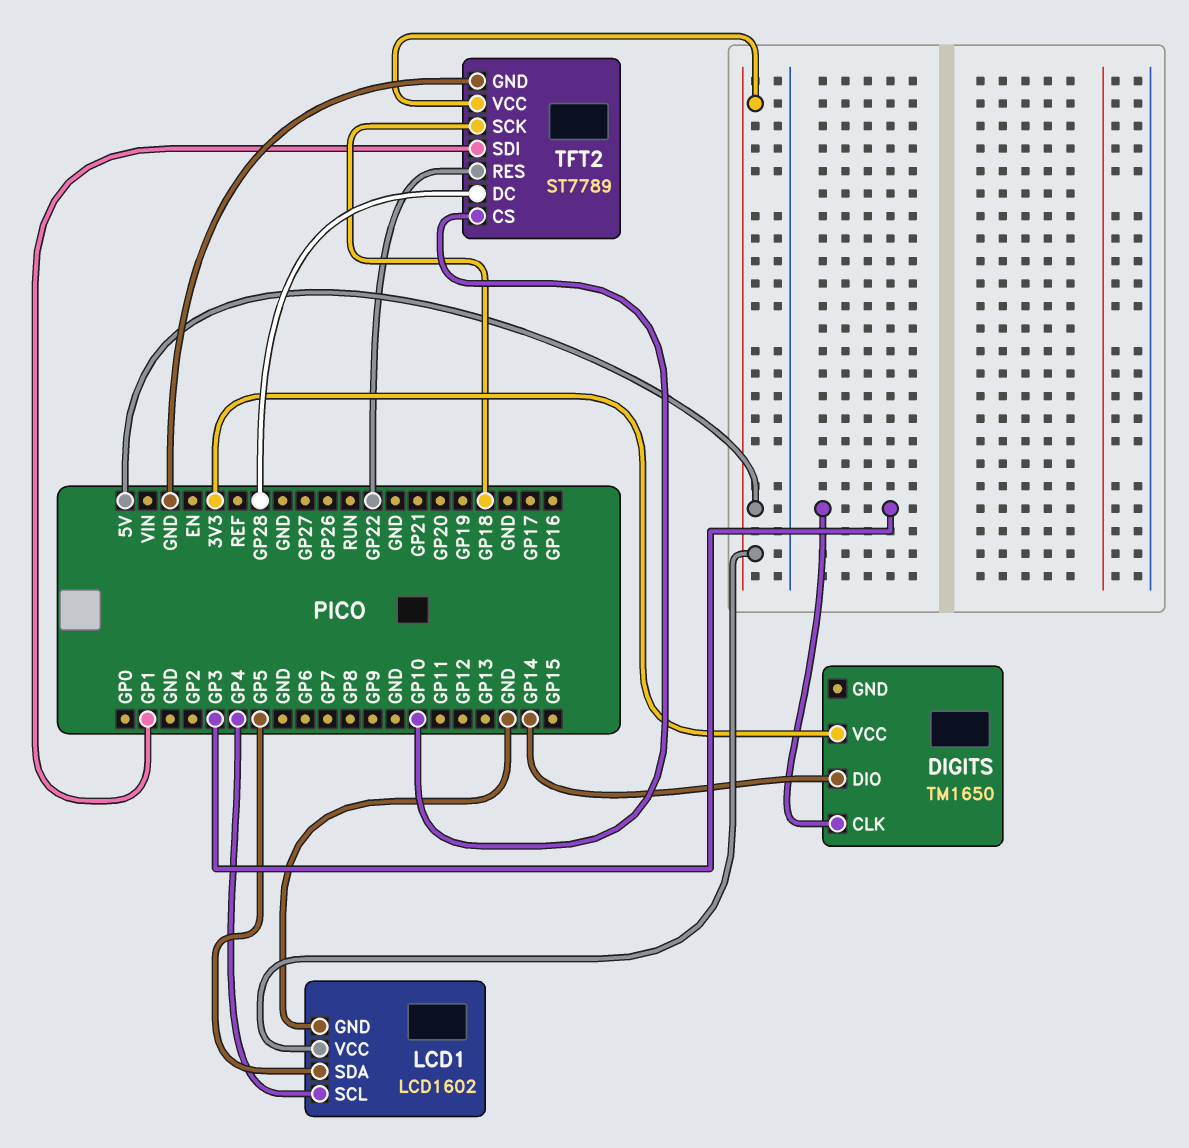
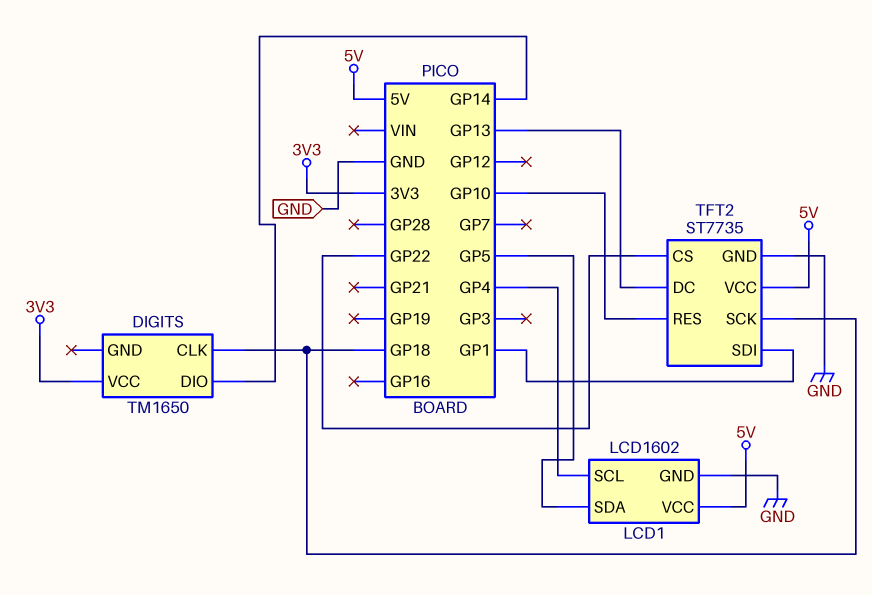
DIGITS pin CLK: GP3 -> GP18
TFT2: ST7789 -> ST7735
TFT2 pin CS: GP10 -> GP22
TFT2 pin DC: GP28 -> GP13
TFT2 pin RES: GP22 -> GP10

